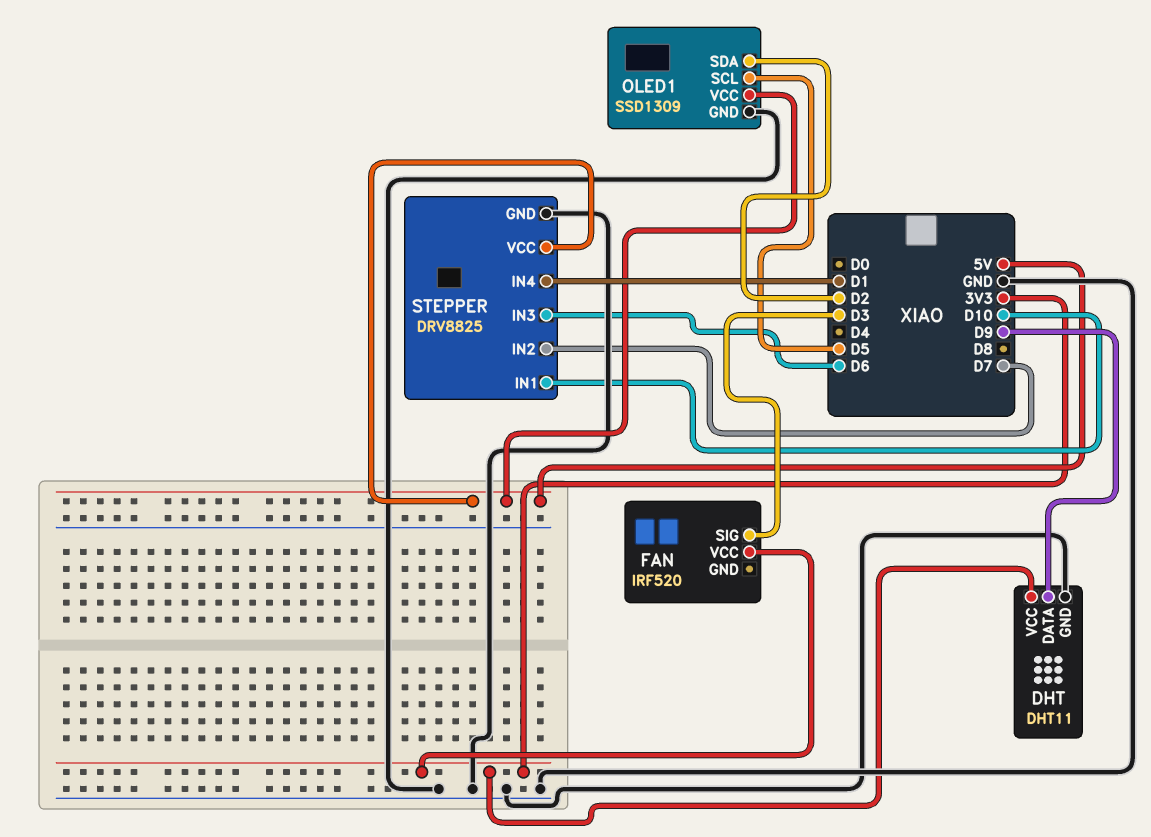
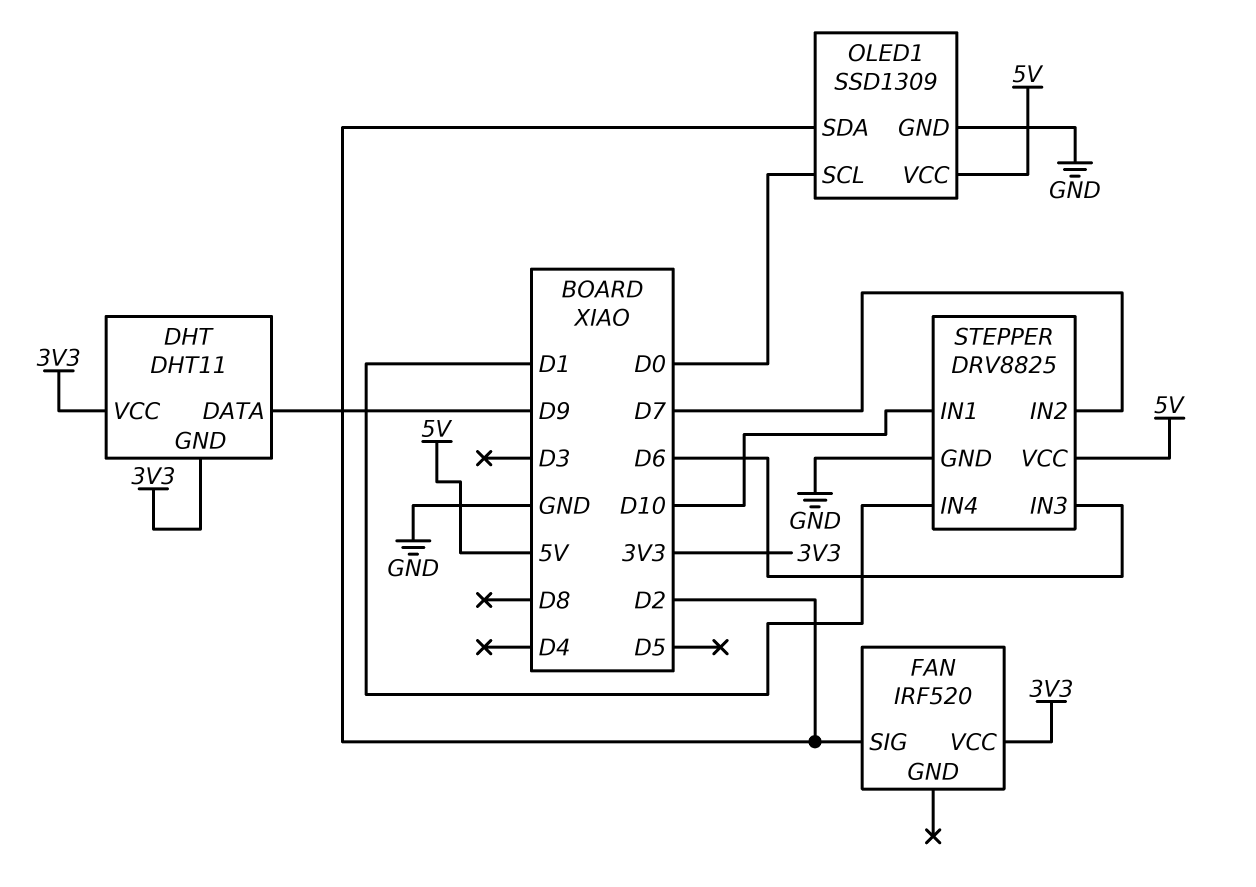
DHT pin GND: GND -> 3V3
FAN pin SIG: D3 -> D2
OLED1 pin SCL: D5 -> D0

